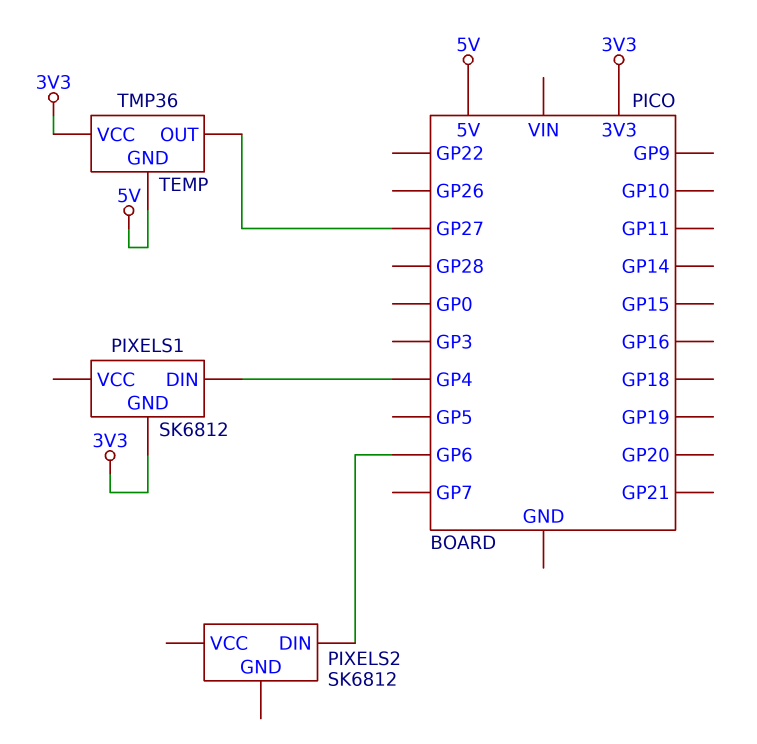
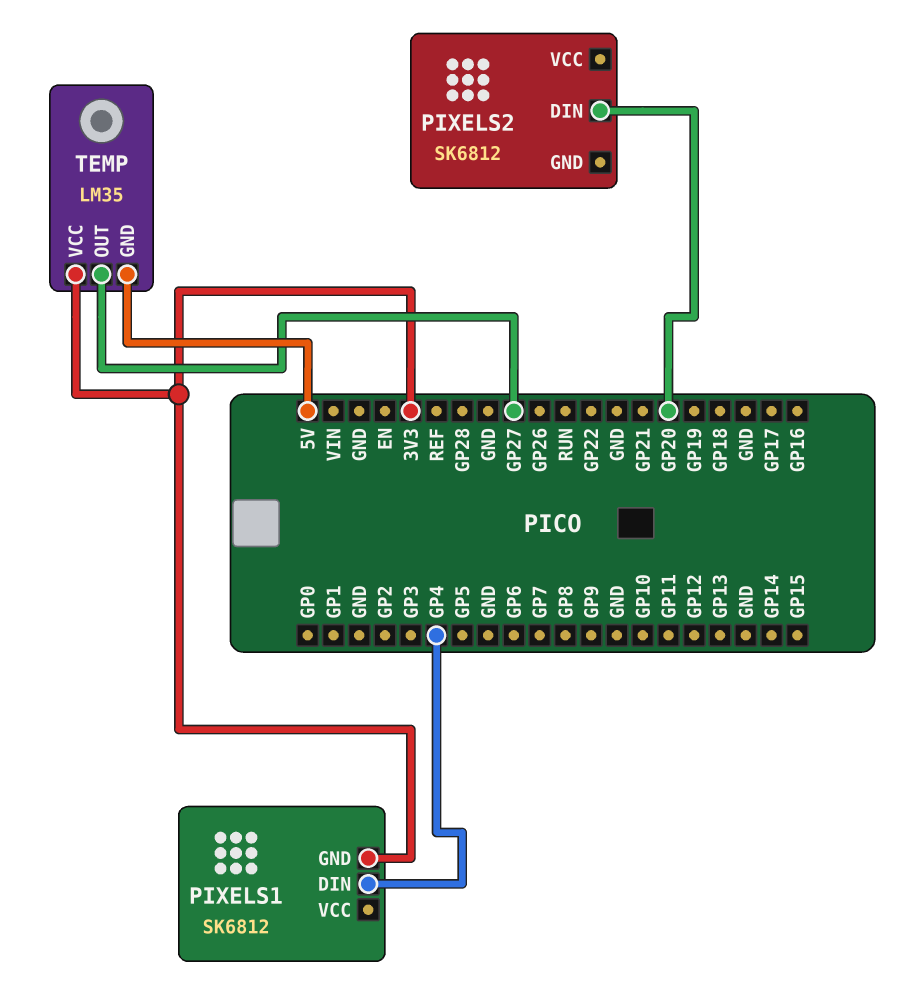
PIXELS2 pin DIN: GP6 -> GP20
TEMP: TMP36 -> LM35

